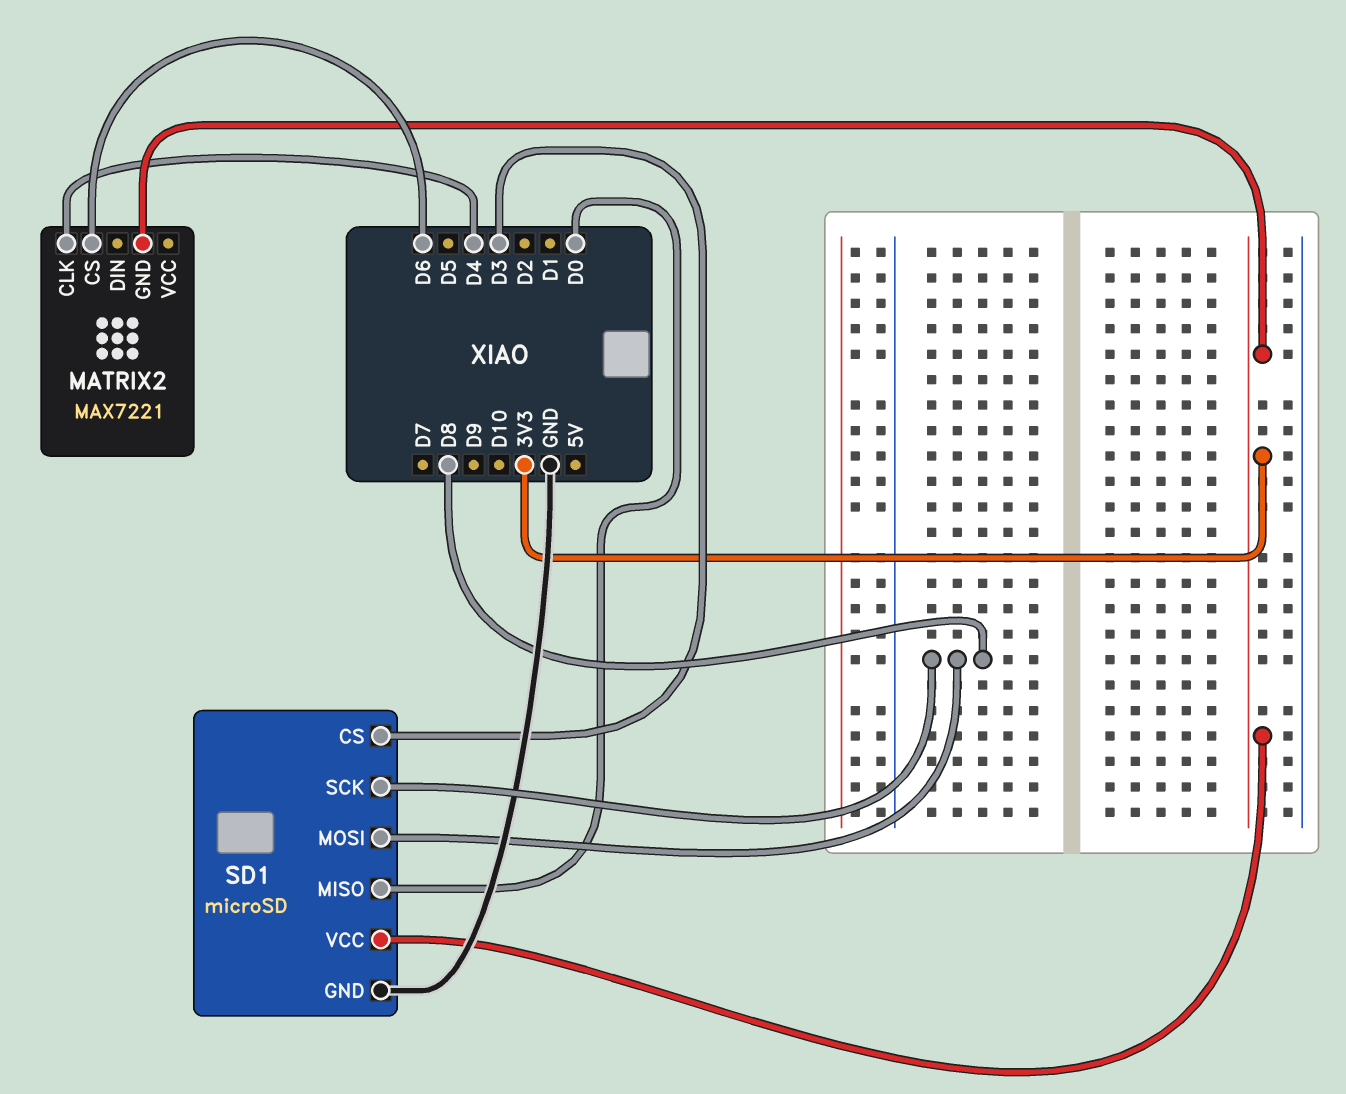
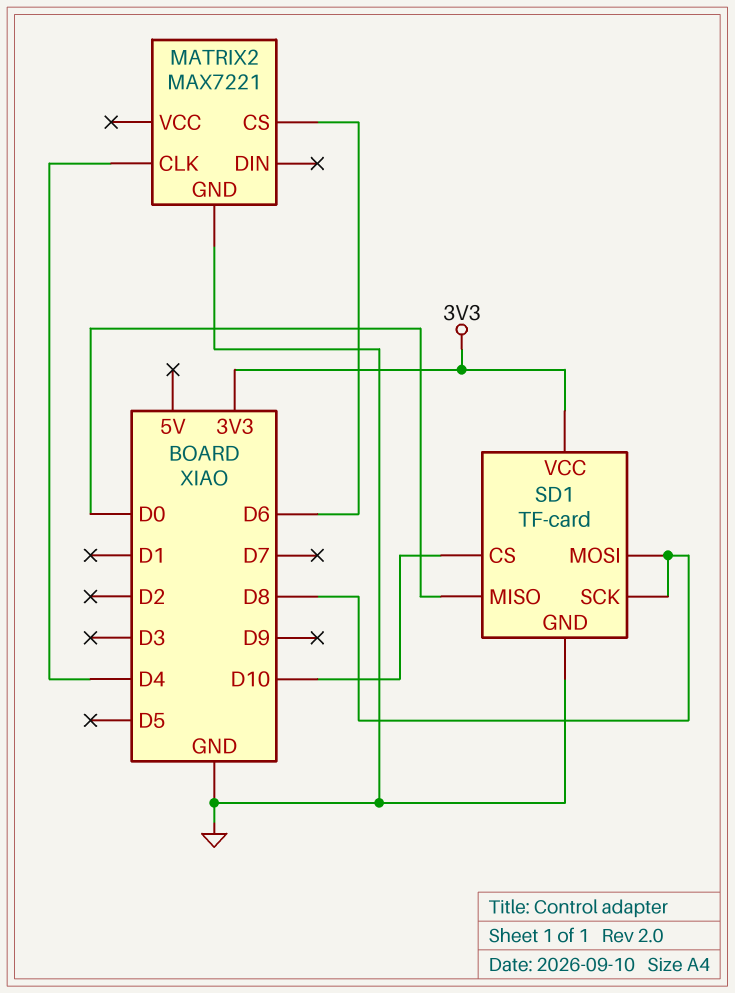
MATRIX2 pin GND: 3V3 -> GND
SD1: microSD -> TF-card
SD1 pin CS: D3 -> D10

